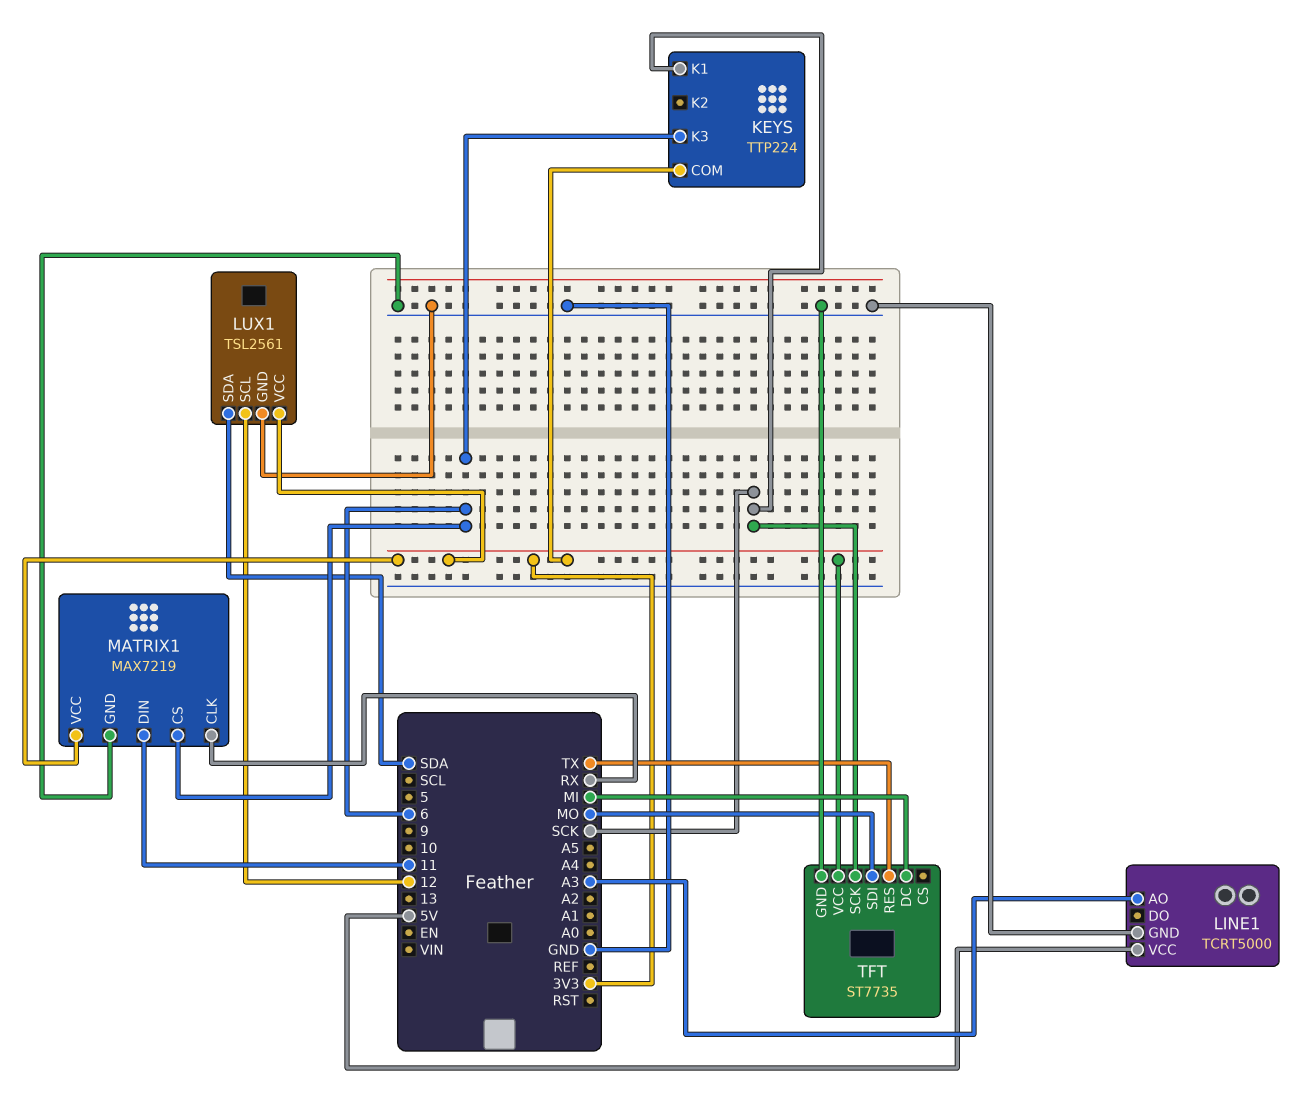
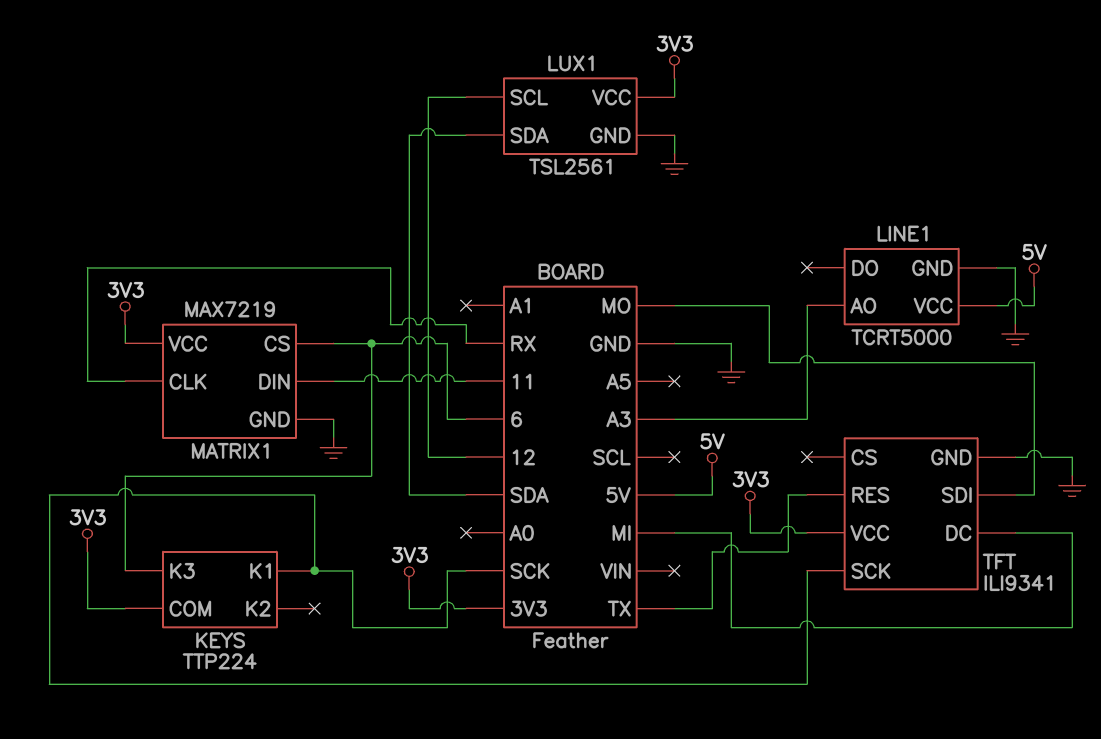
TFT: ST7735 -> ILI9341

